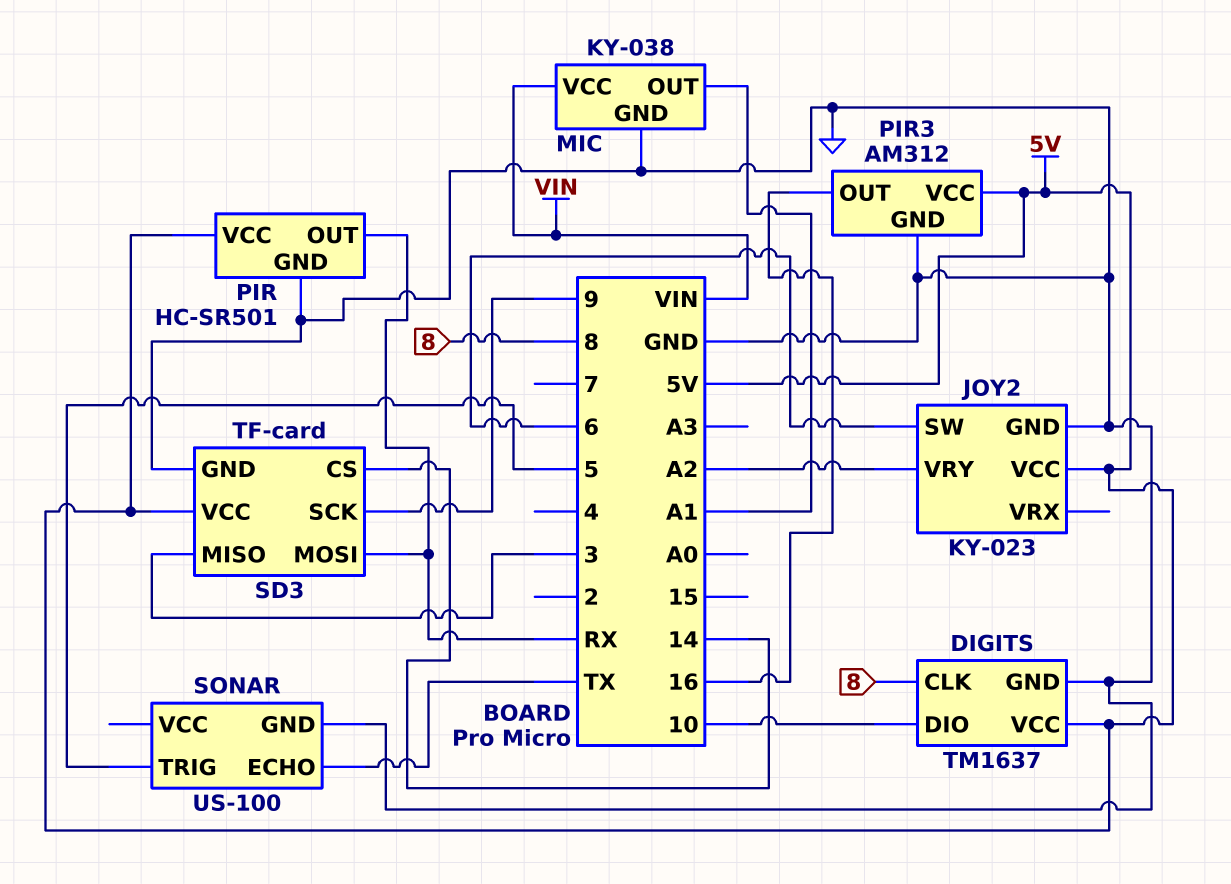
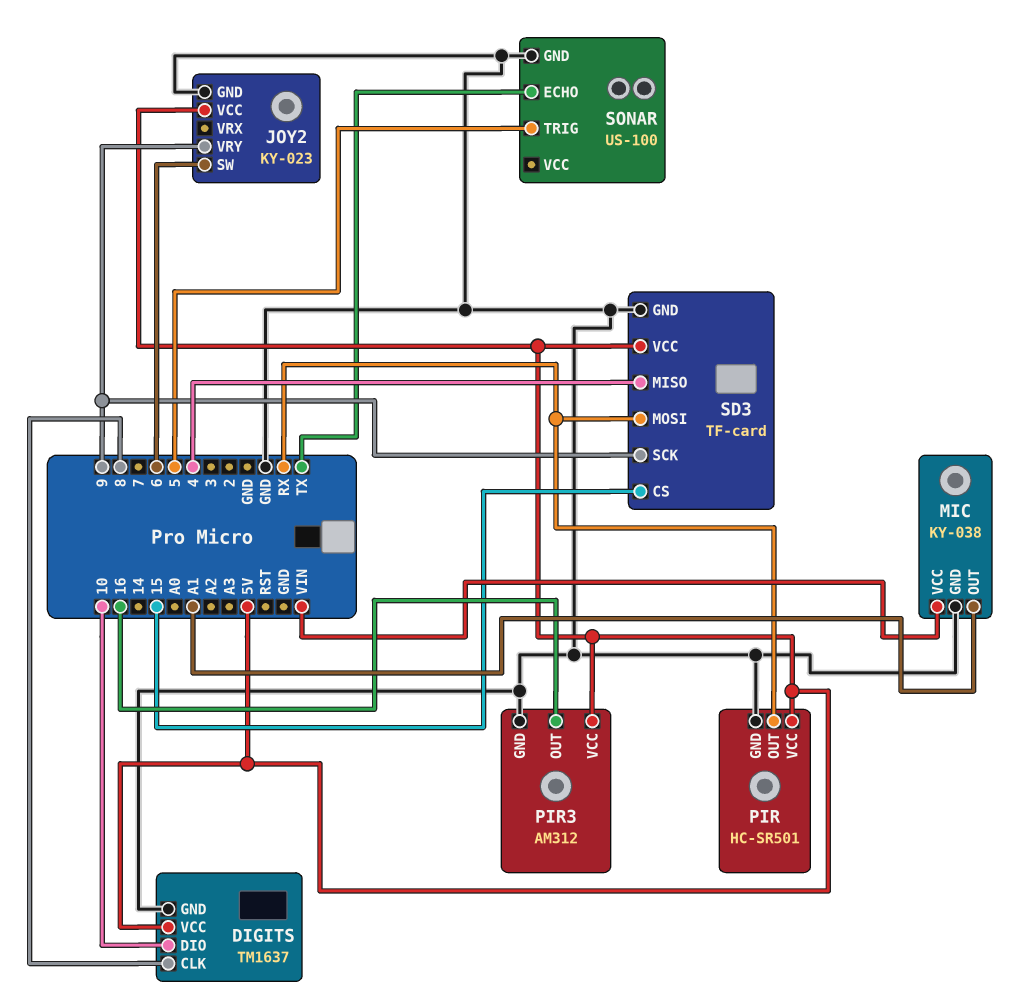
JOY2 pin VRY: A2 -> 9
SD3 pin CS: 14 -> 15
SD3 pin MISO: 3 -> 4

